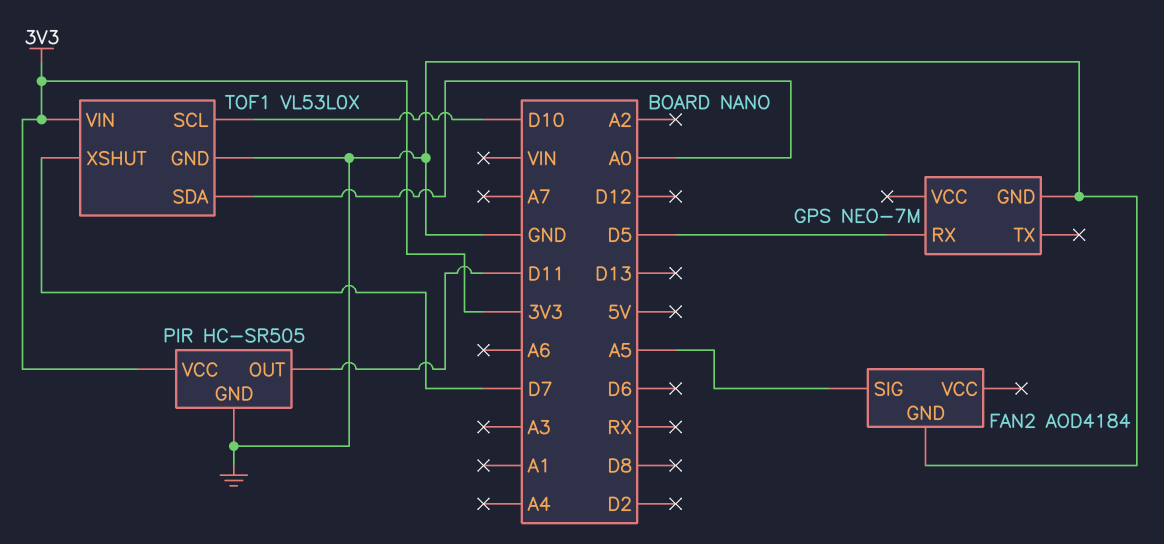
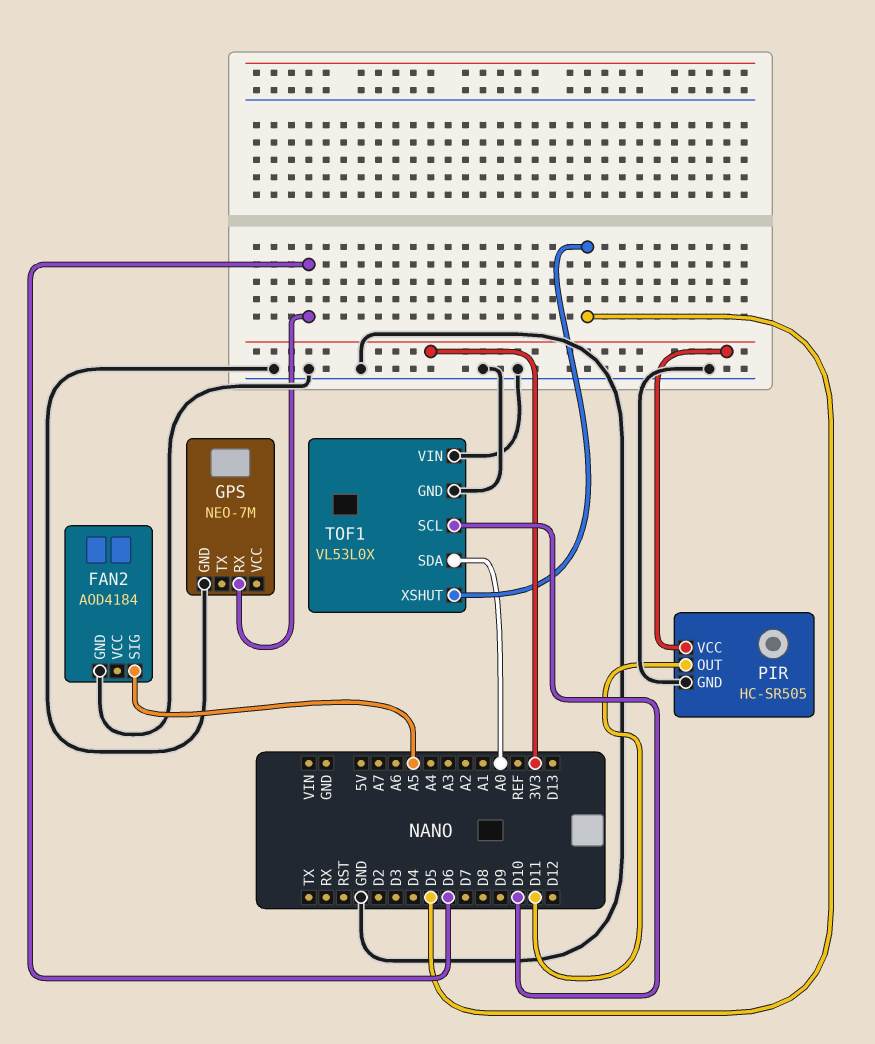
GPS pin RX: D5 -> D6
TOF1 pin VIN: 3V3 -> GND
TOF1 pin XSHUT: D7 -> D5

